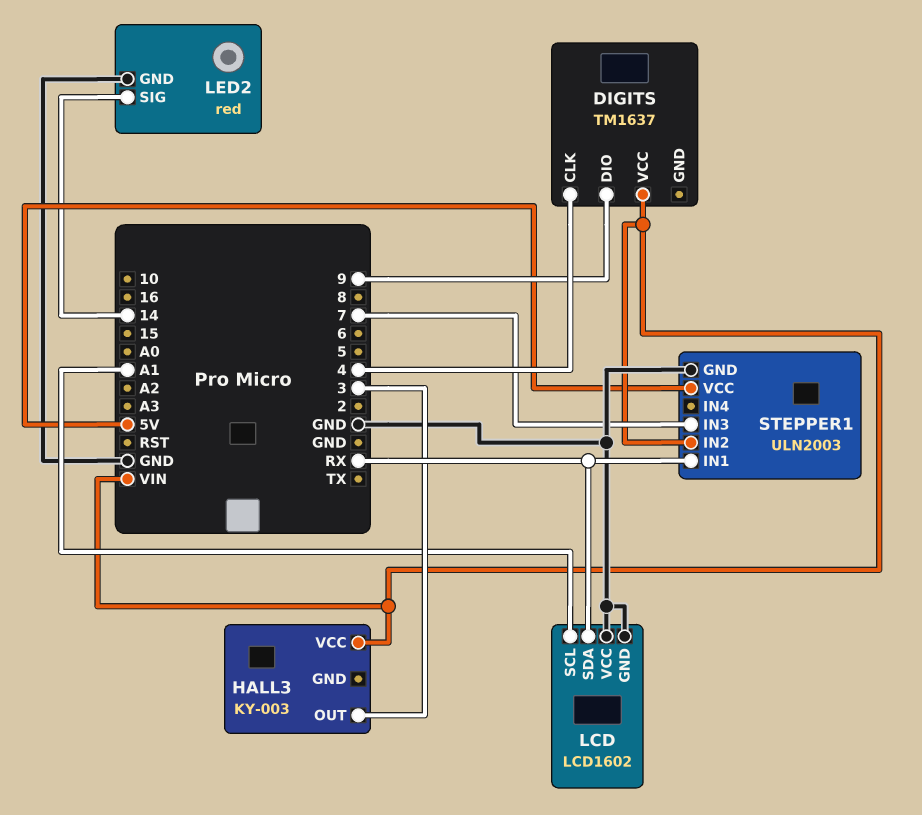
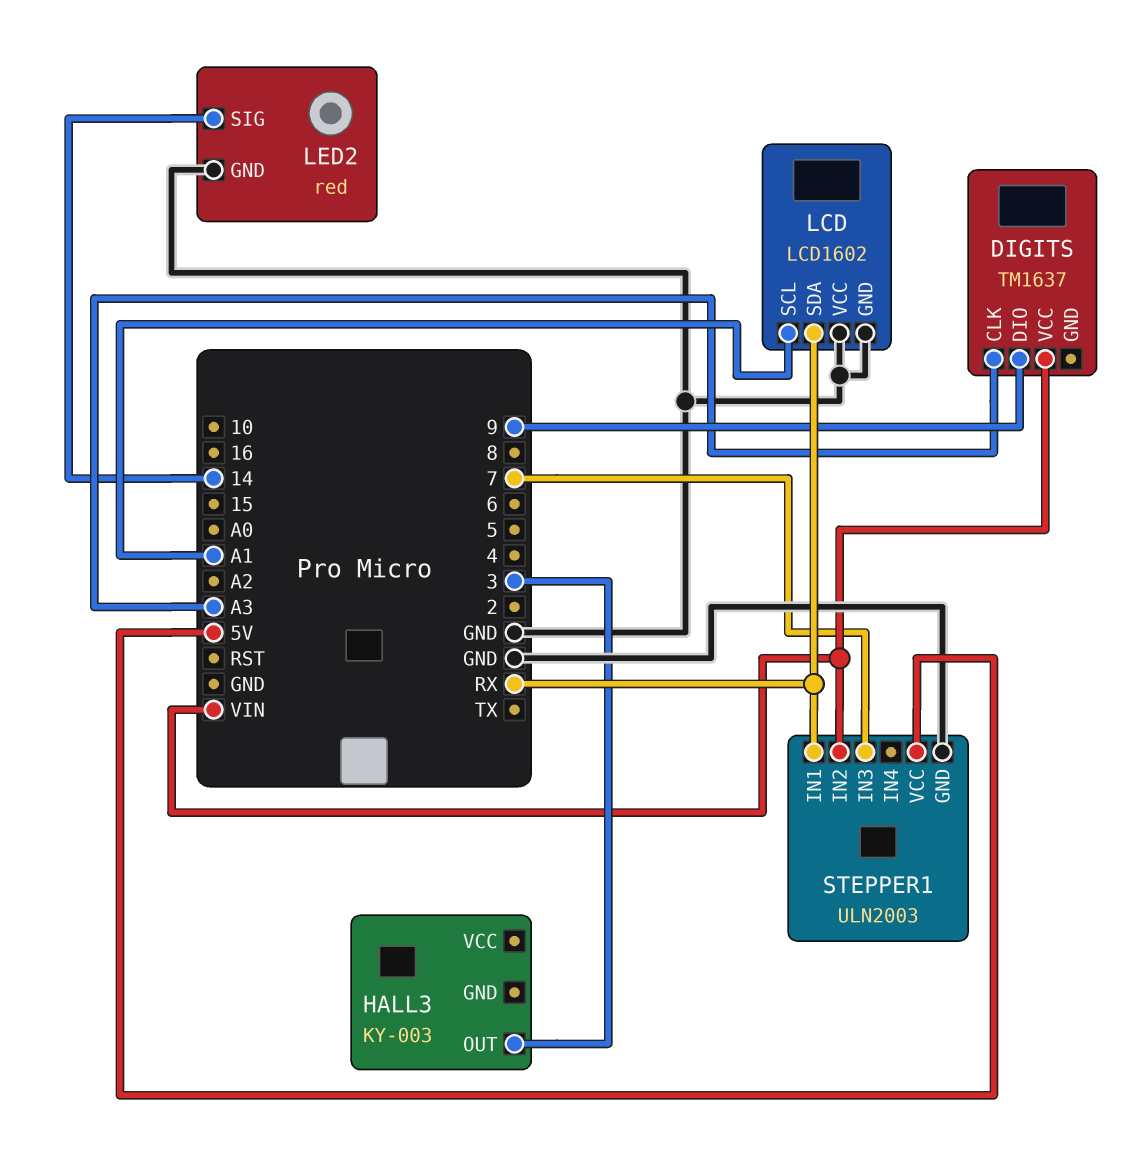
DIGITS pin CLK: 4 -> A3
HALL3 pin VCC: VIN -> none

